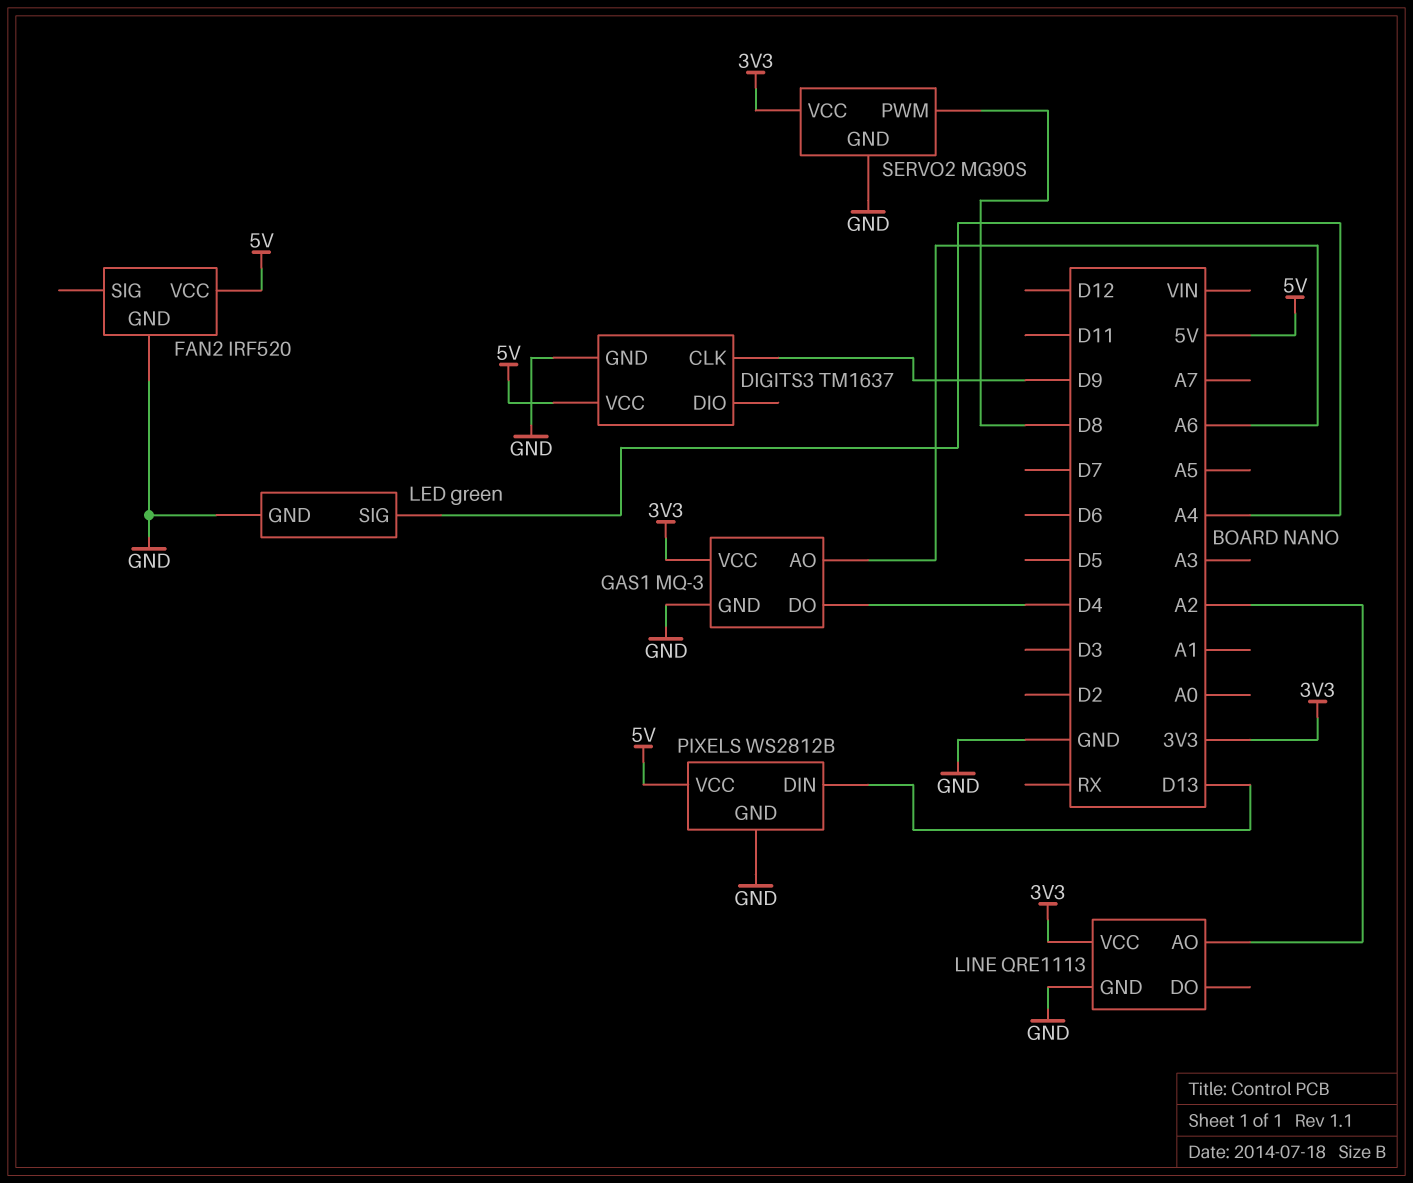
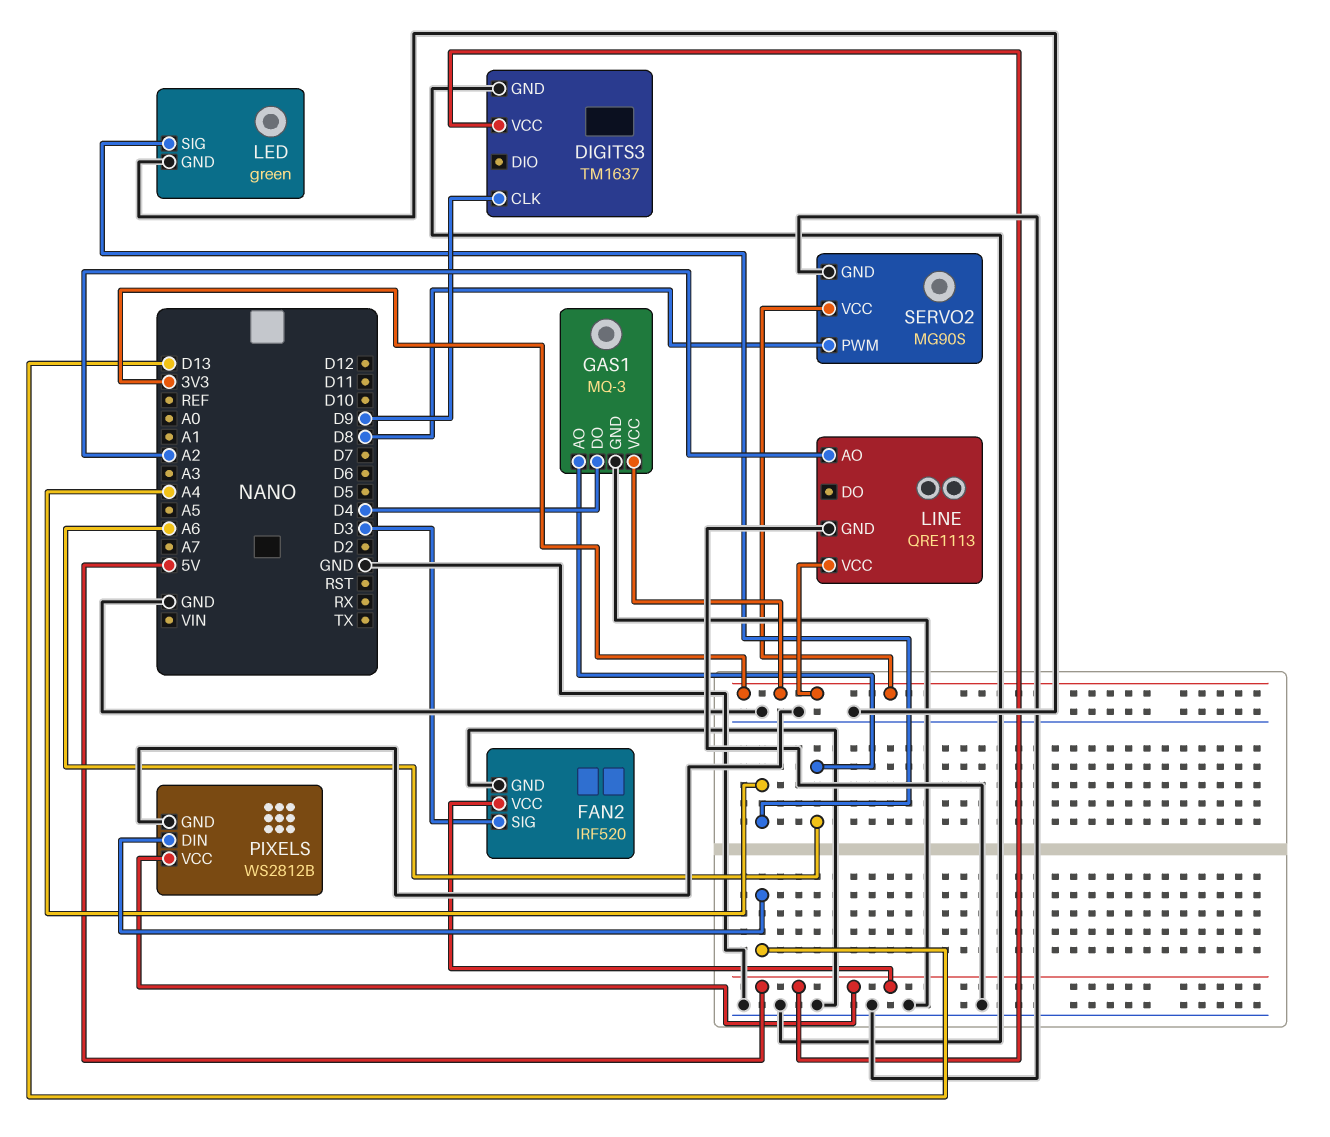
FAN2 pin SIG: none -> D3

